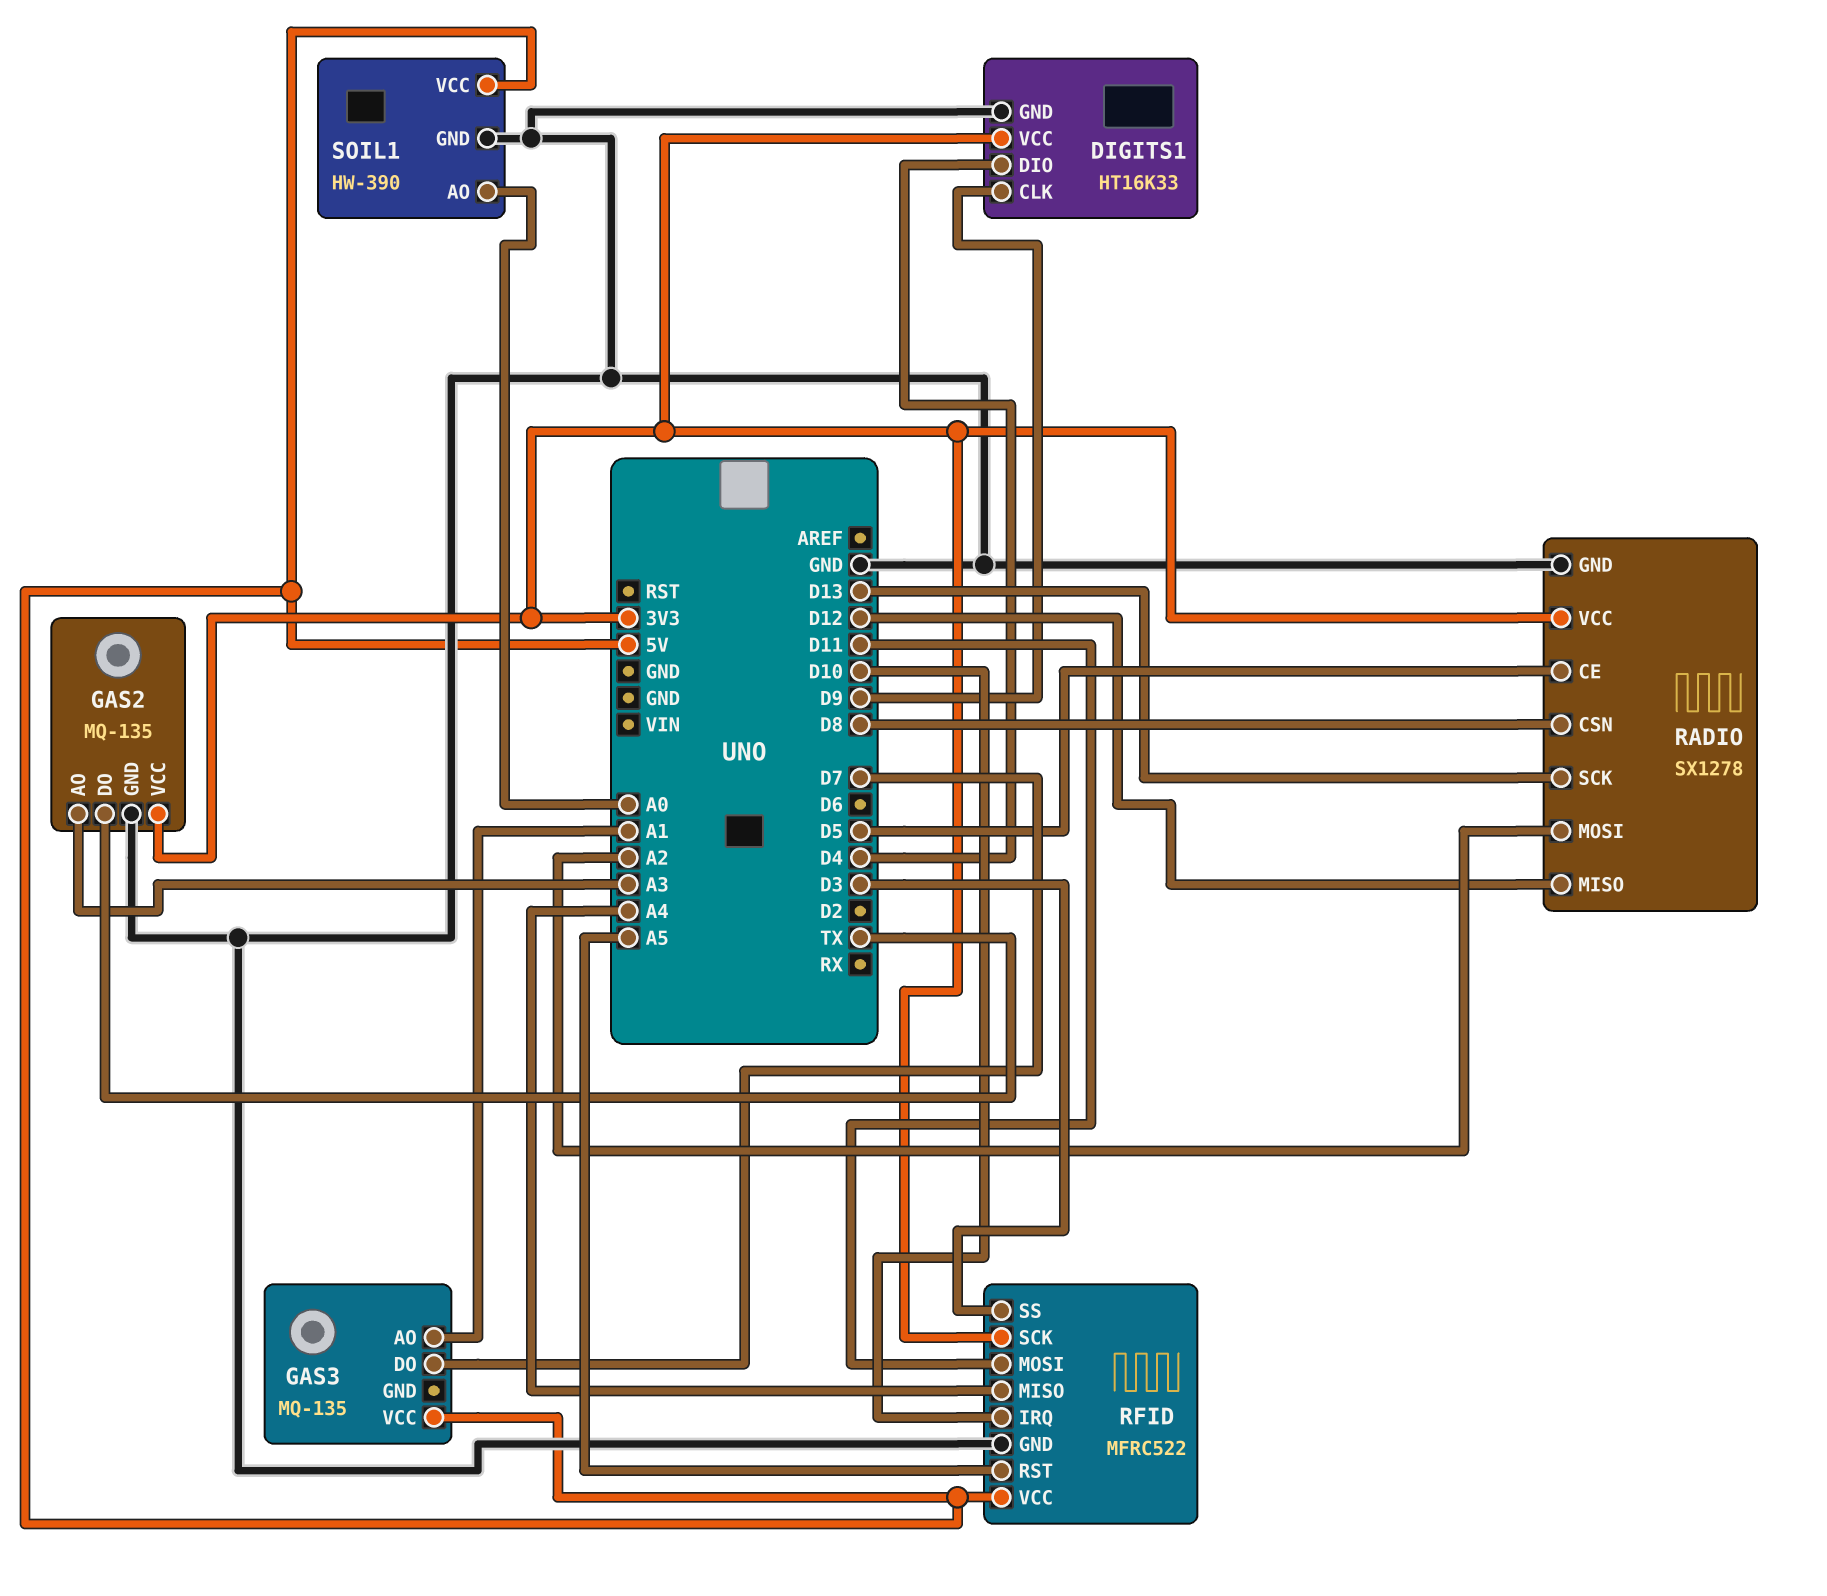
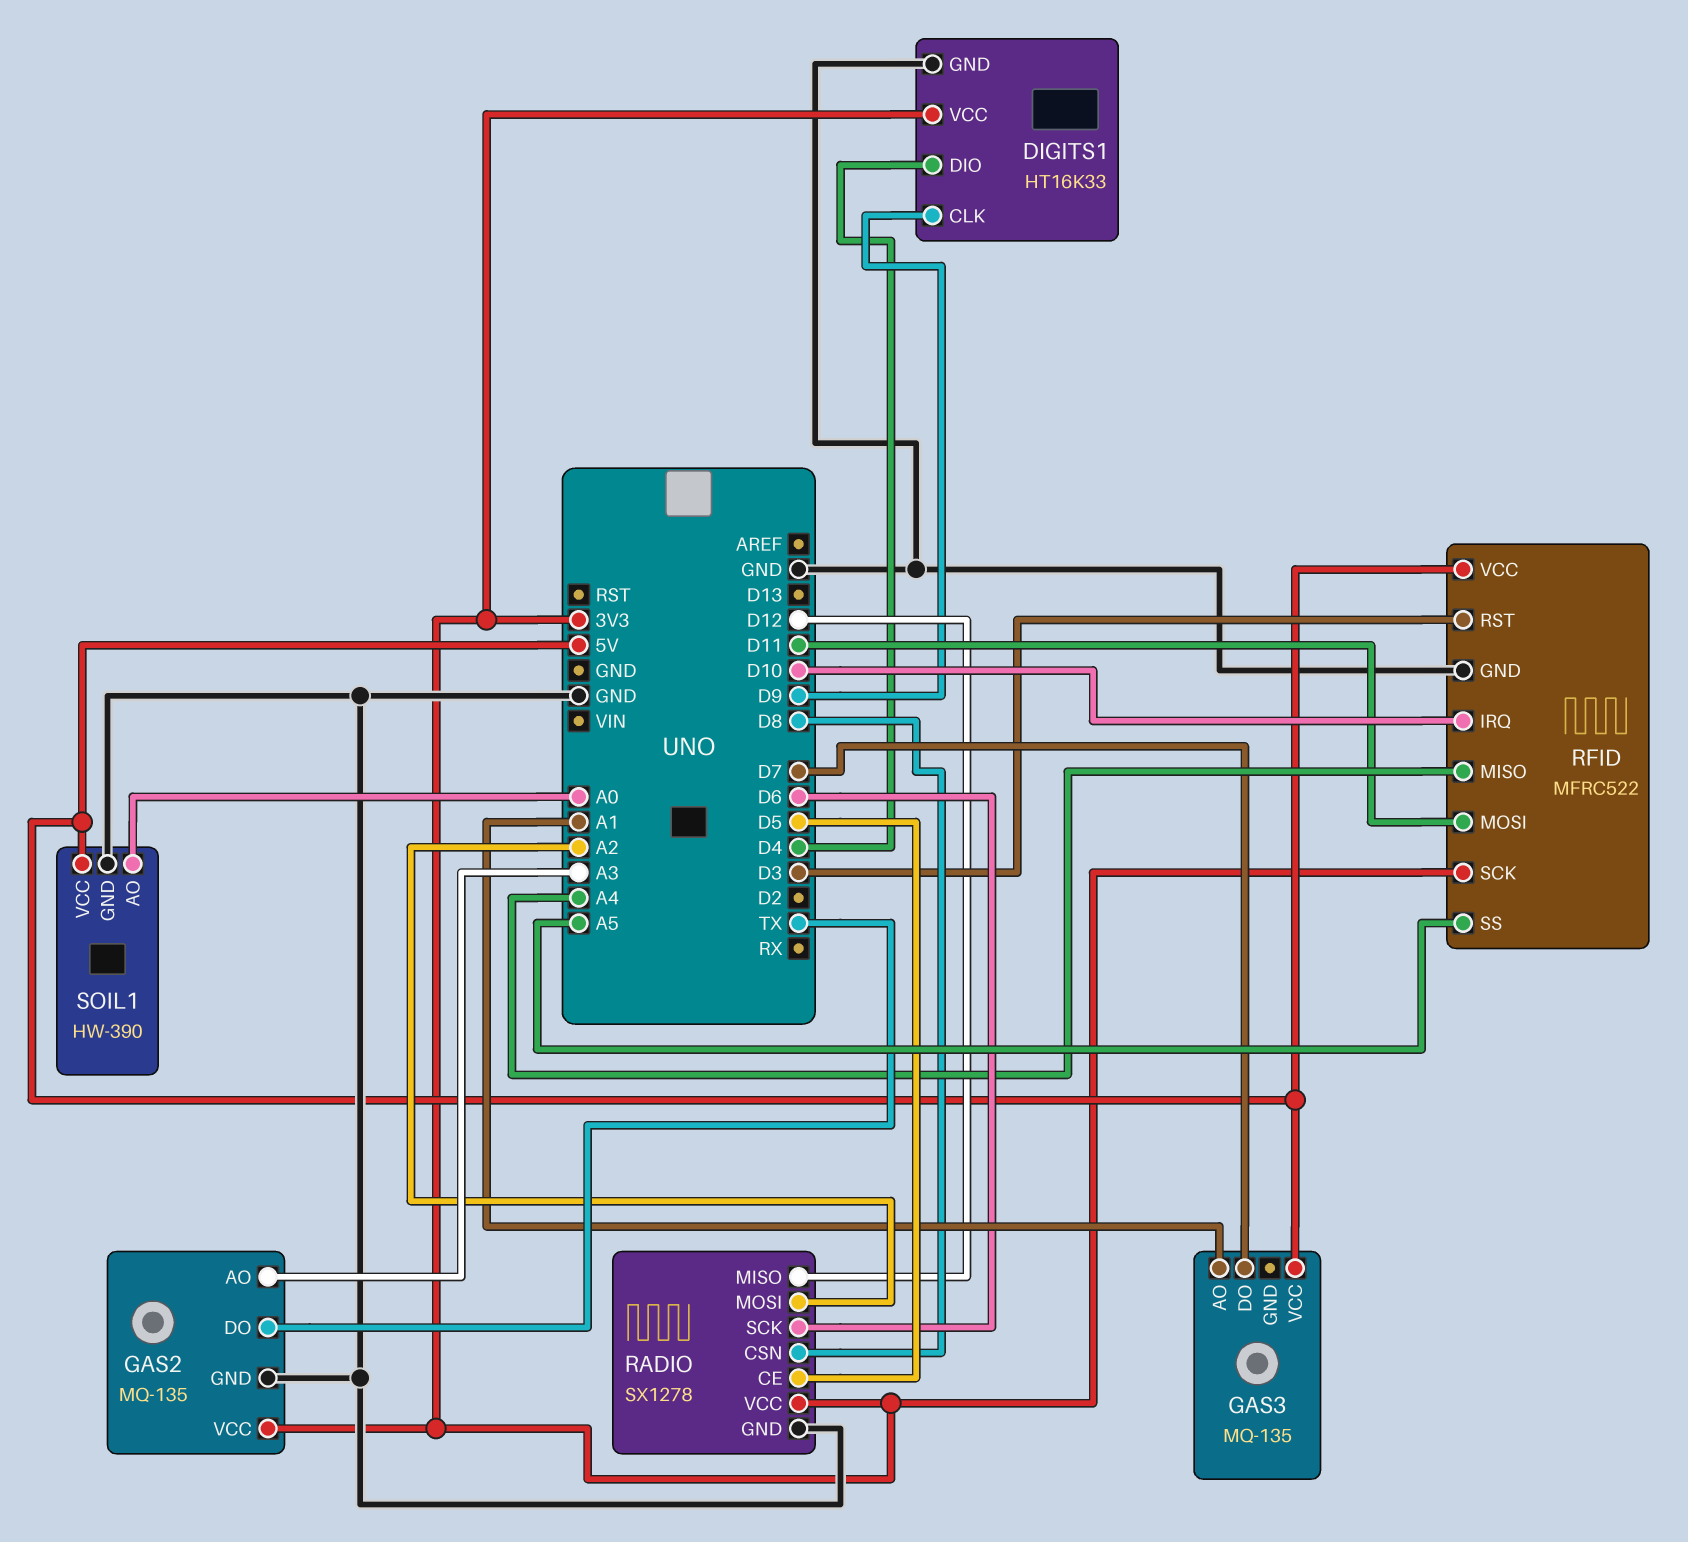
RADIO pin SCK: D13 -> D6
RFID pin RST: A5 -> D3
RFID pin SS: D3 -> A5

